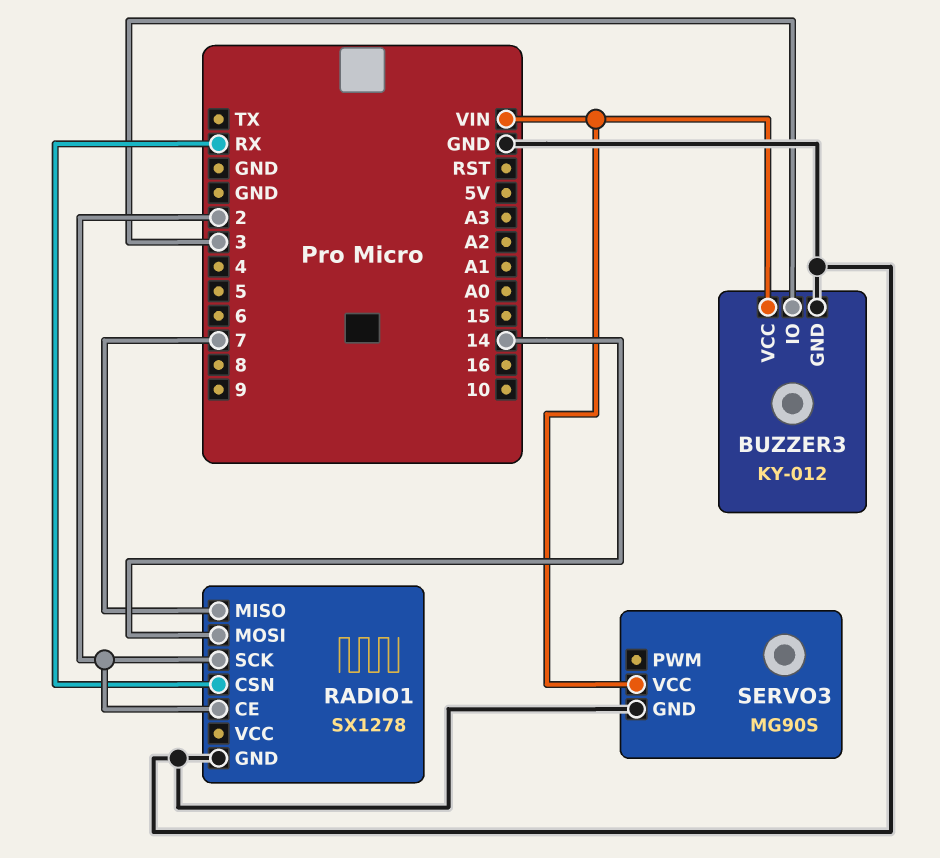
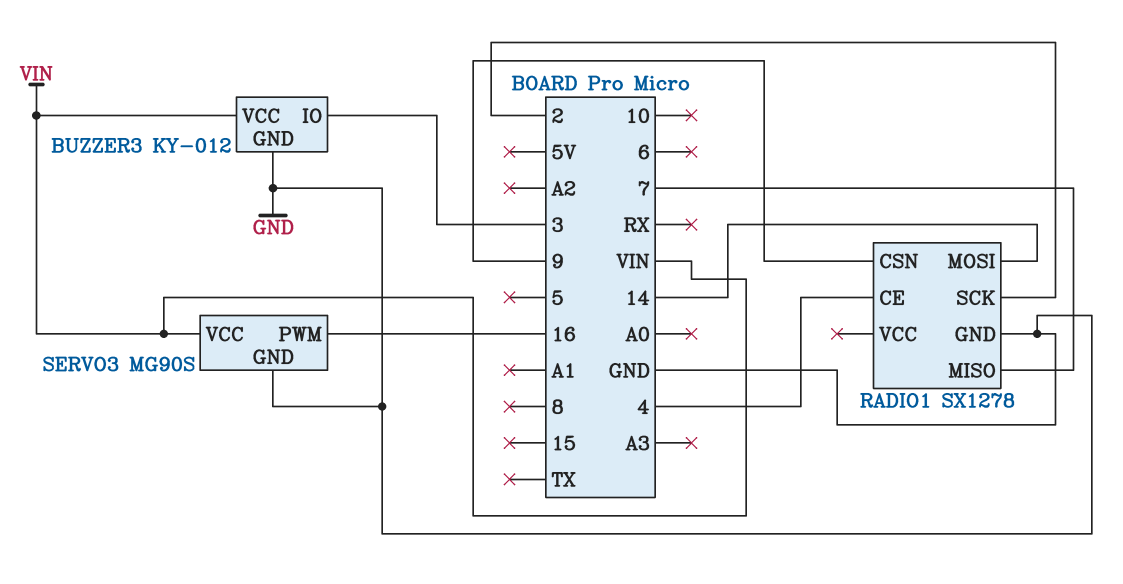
RADIO1 pin CE: 2 -> 4
RADIO1 pin CSN: RX -> 9
SERVO3 pin PWM: none -> 16

